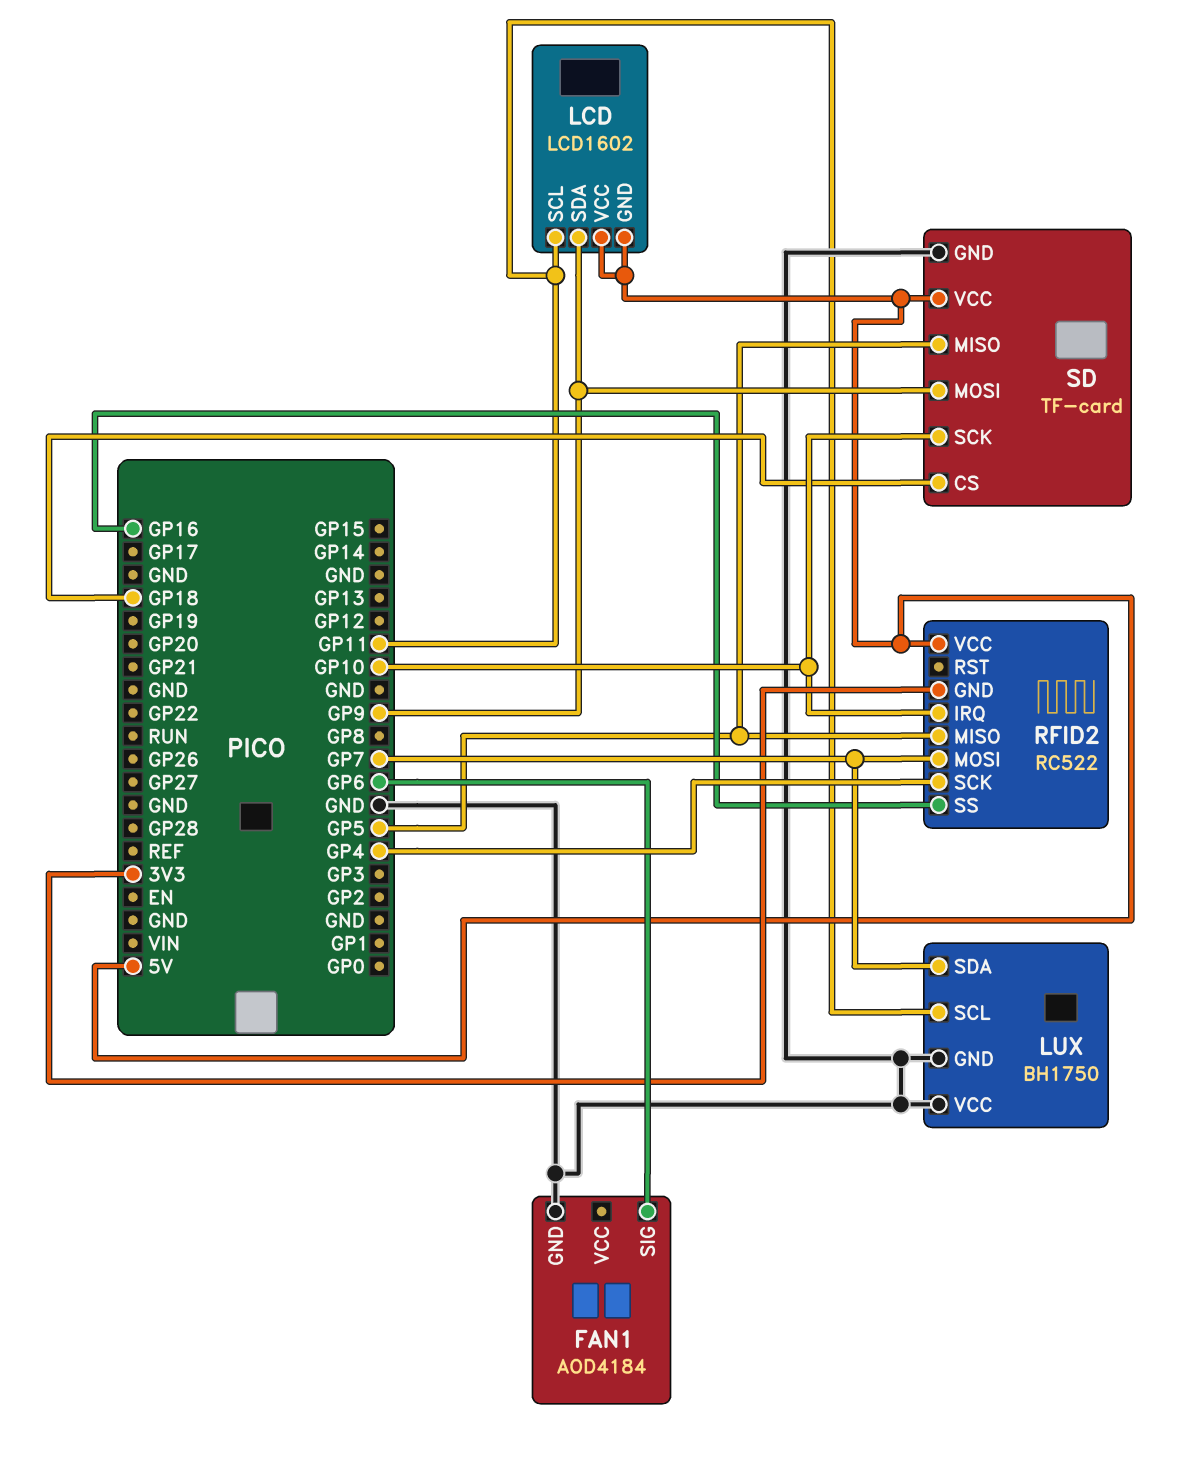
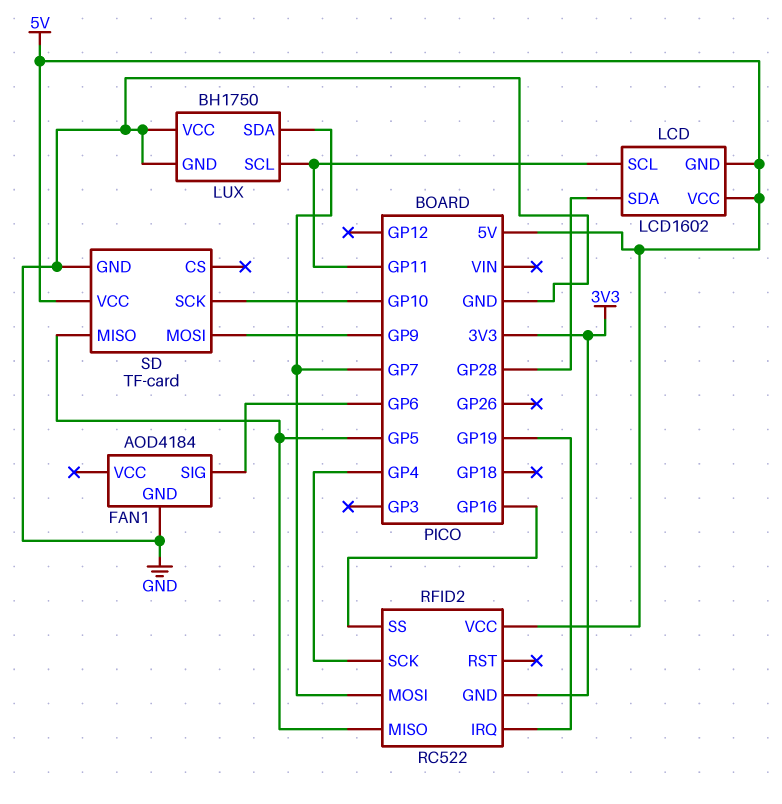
LCD pin SDA: GP9 -> GP28
RFID2 pin IRQ: GP10 -> GP19
SD pin CS: GP18 -> none

